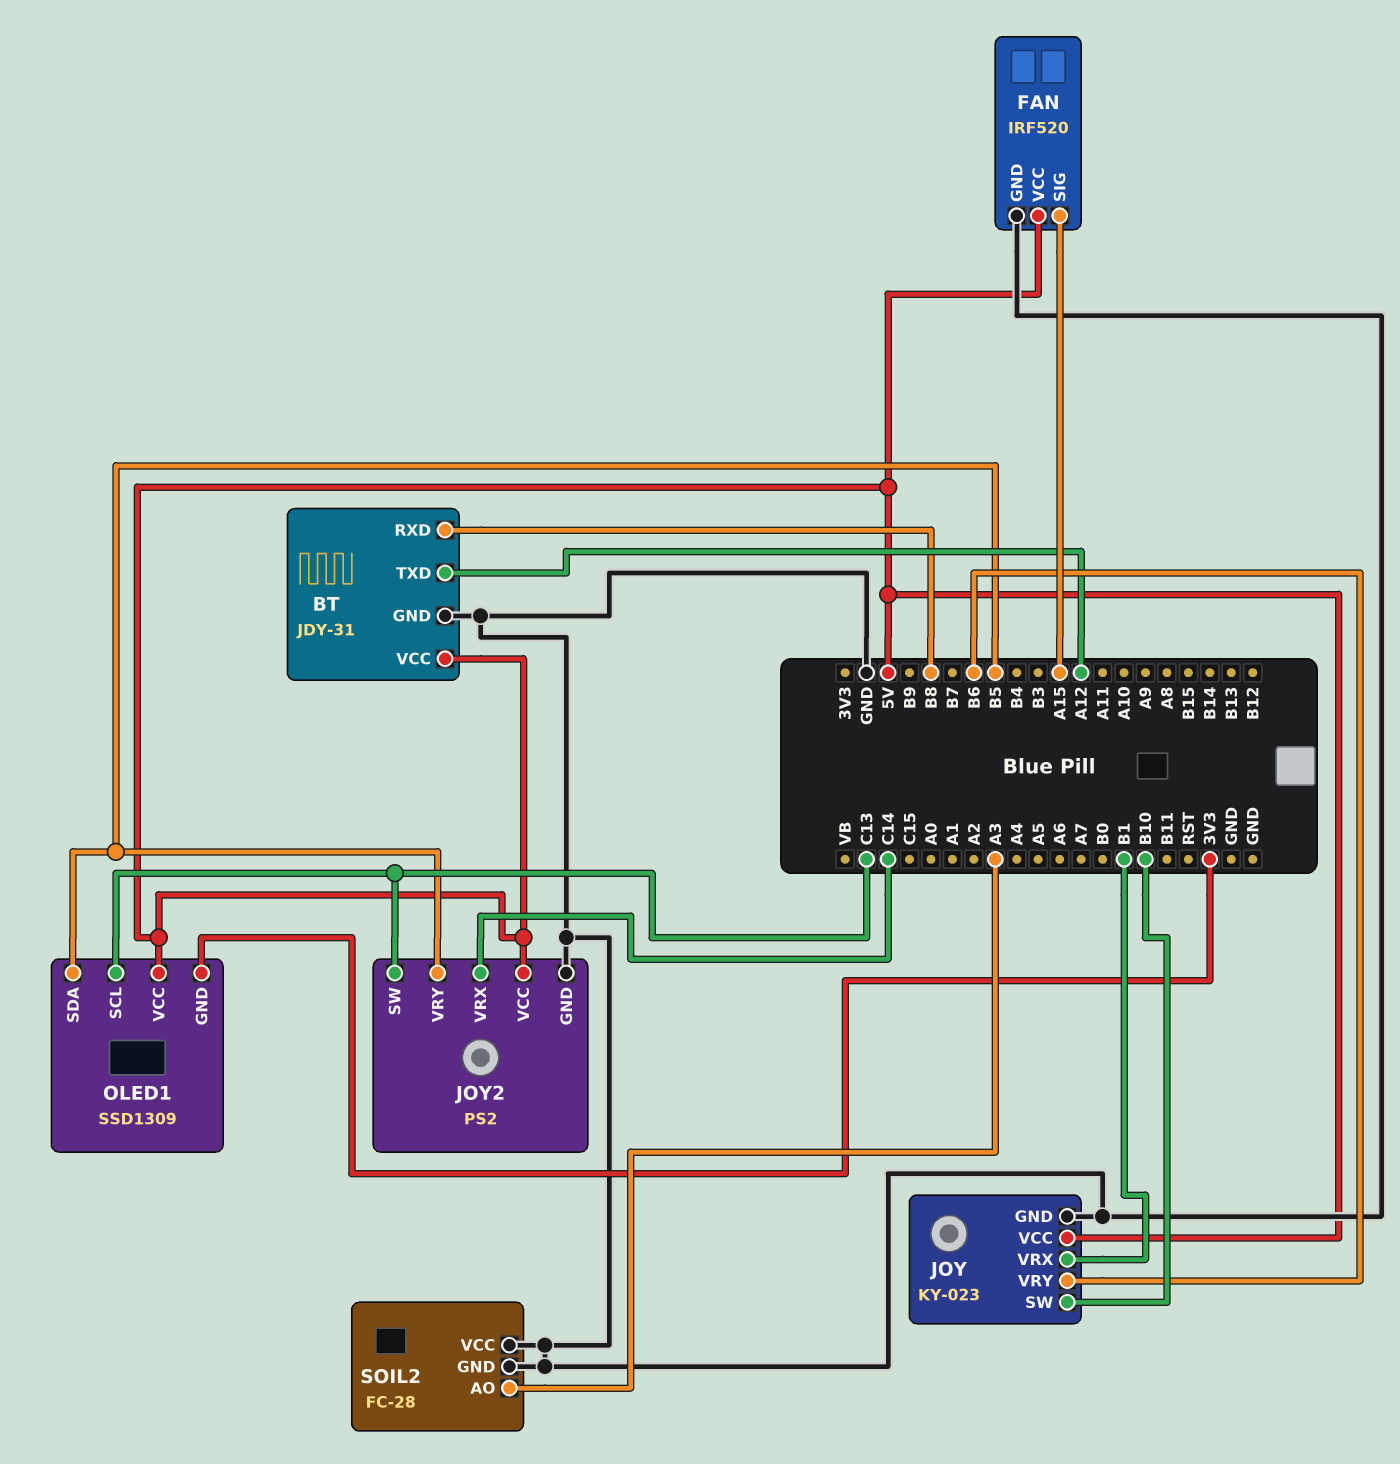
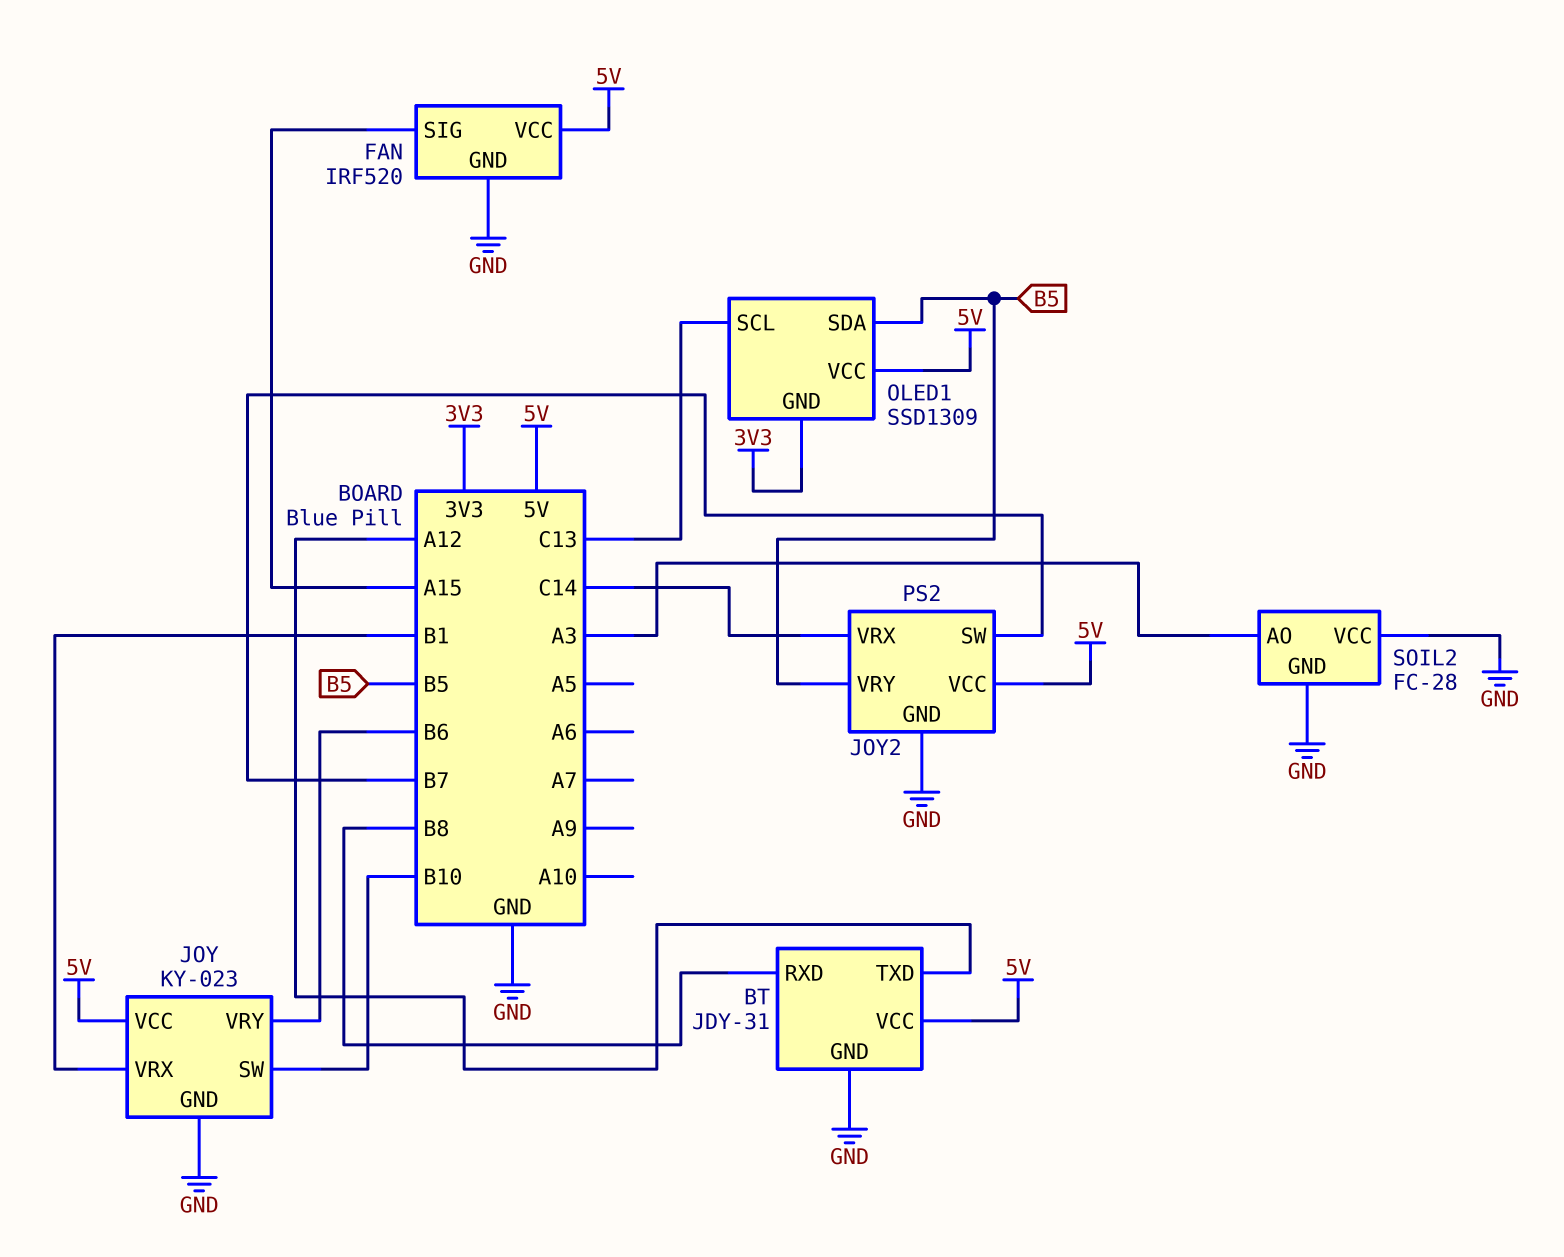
JOY2 pin SW: C13 -> B7

